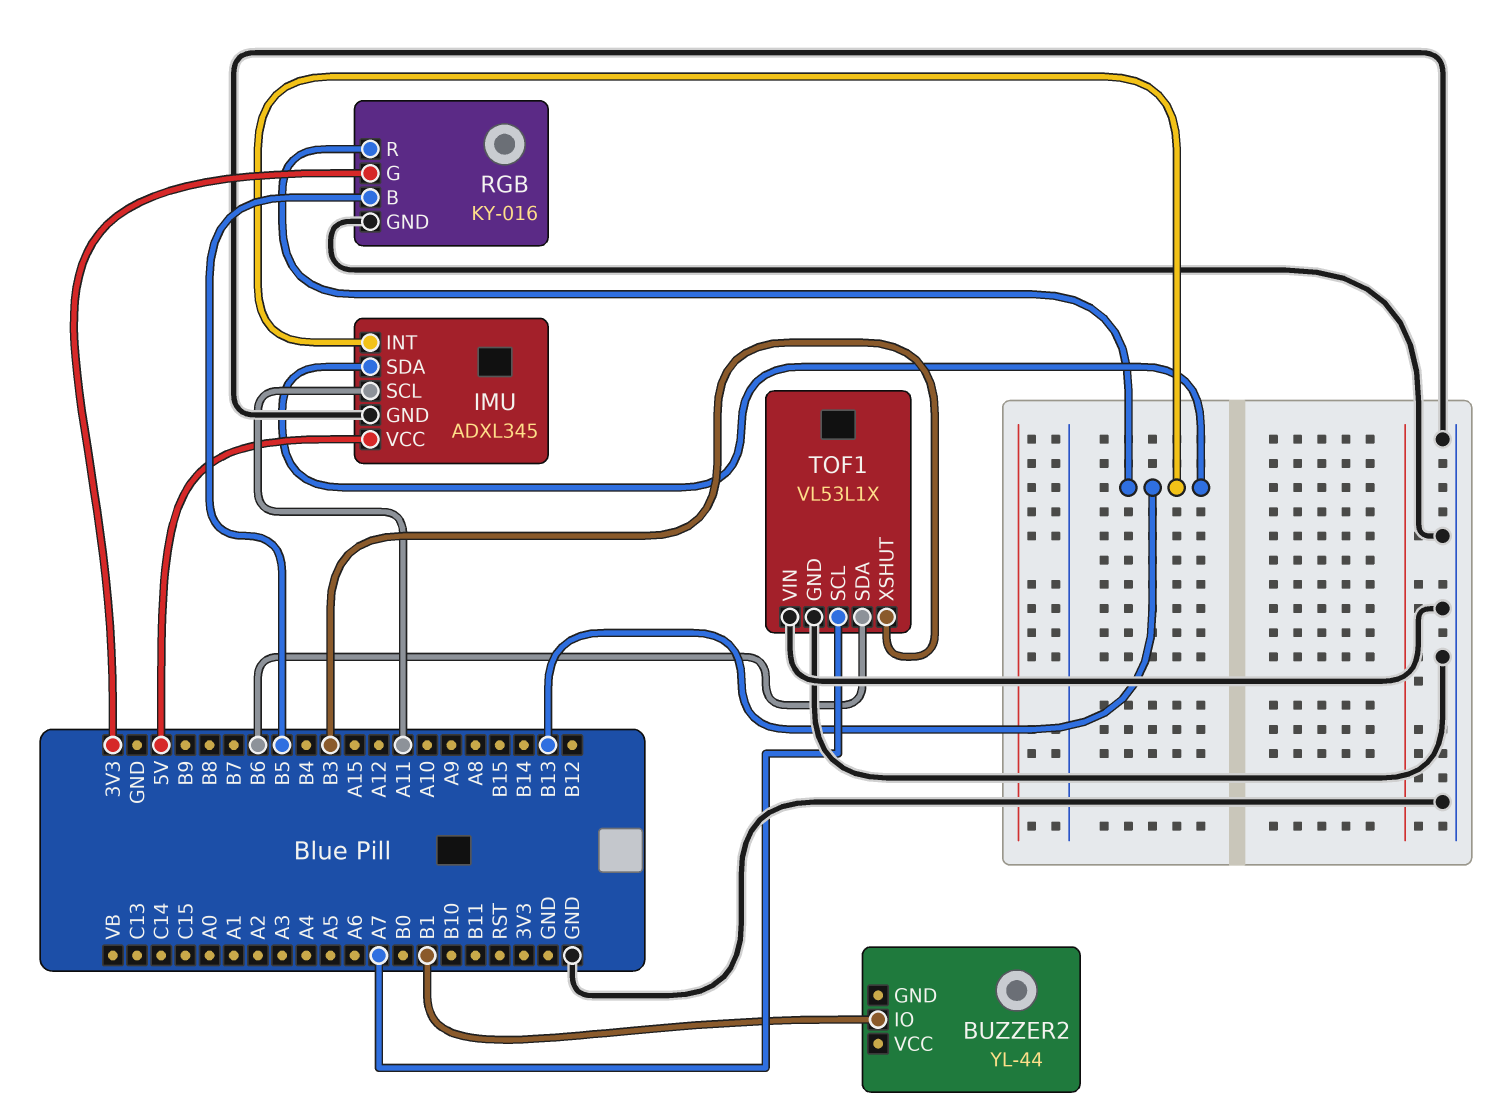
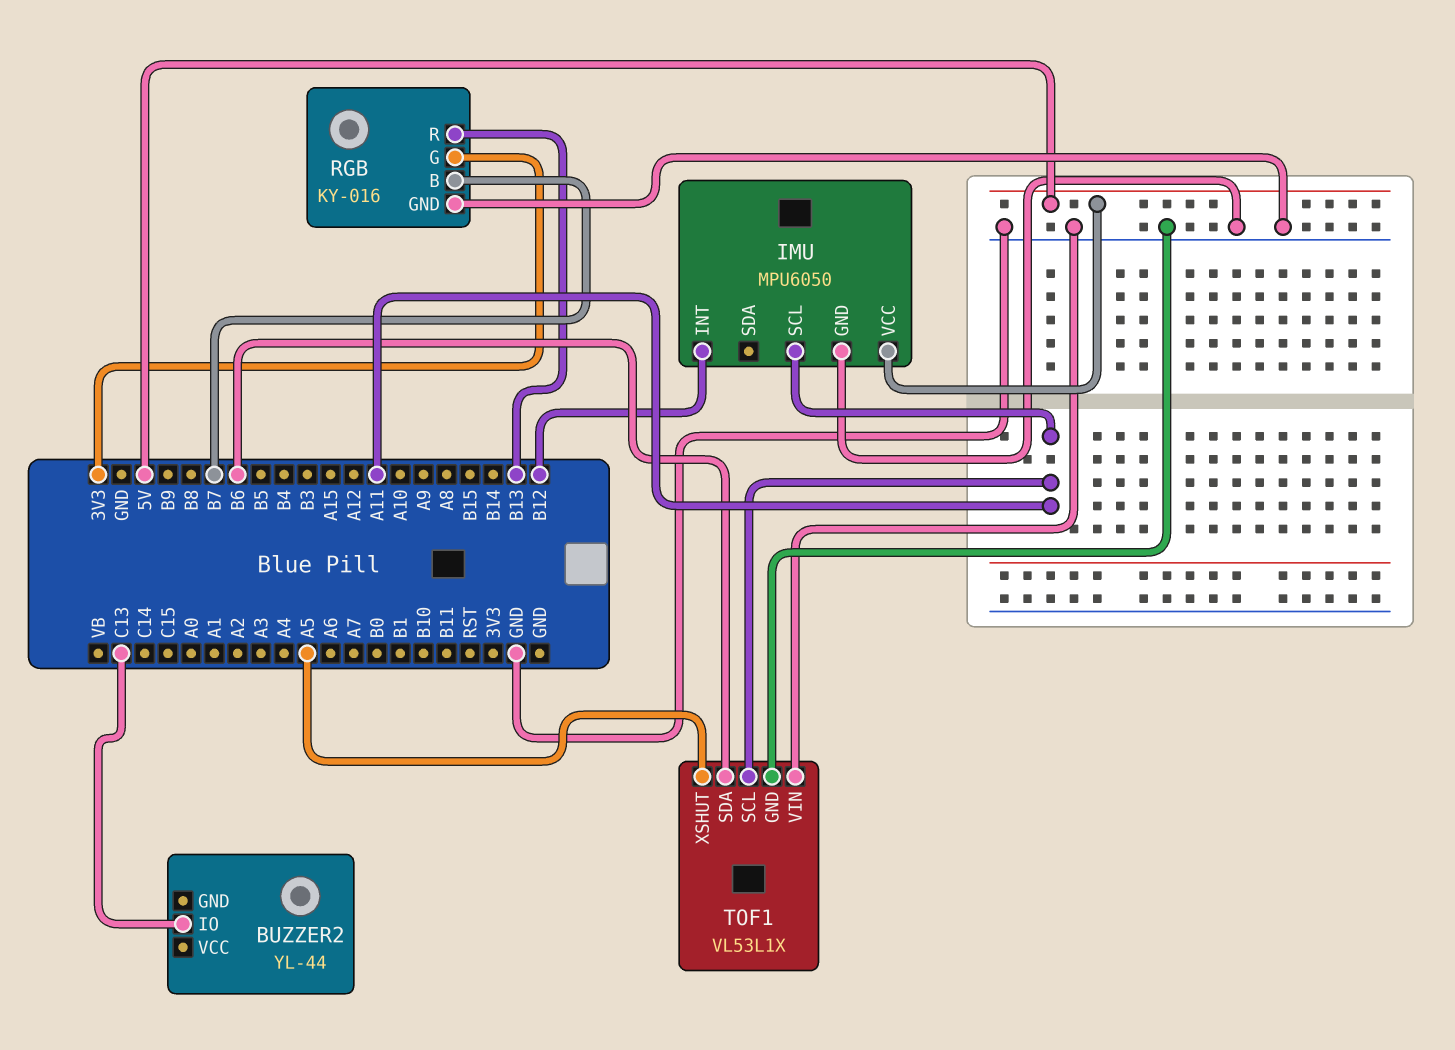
BUZZER2 pin IO: B1 -> C13
IMU: ADXL345 -> MPU6050
IMU pin INT: B13 -> B12
IMU pin SDA: B13 -> none
RGB pin B: B5 -> B7
TOF1 pin SCL: A7 -> A11
TOF1 pin XSHUT: B3 -> A5

